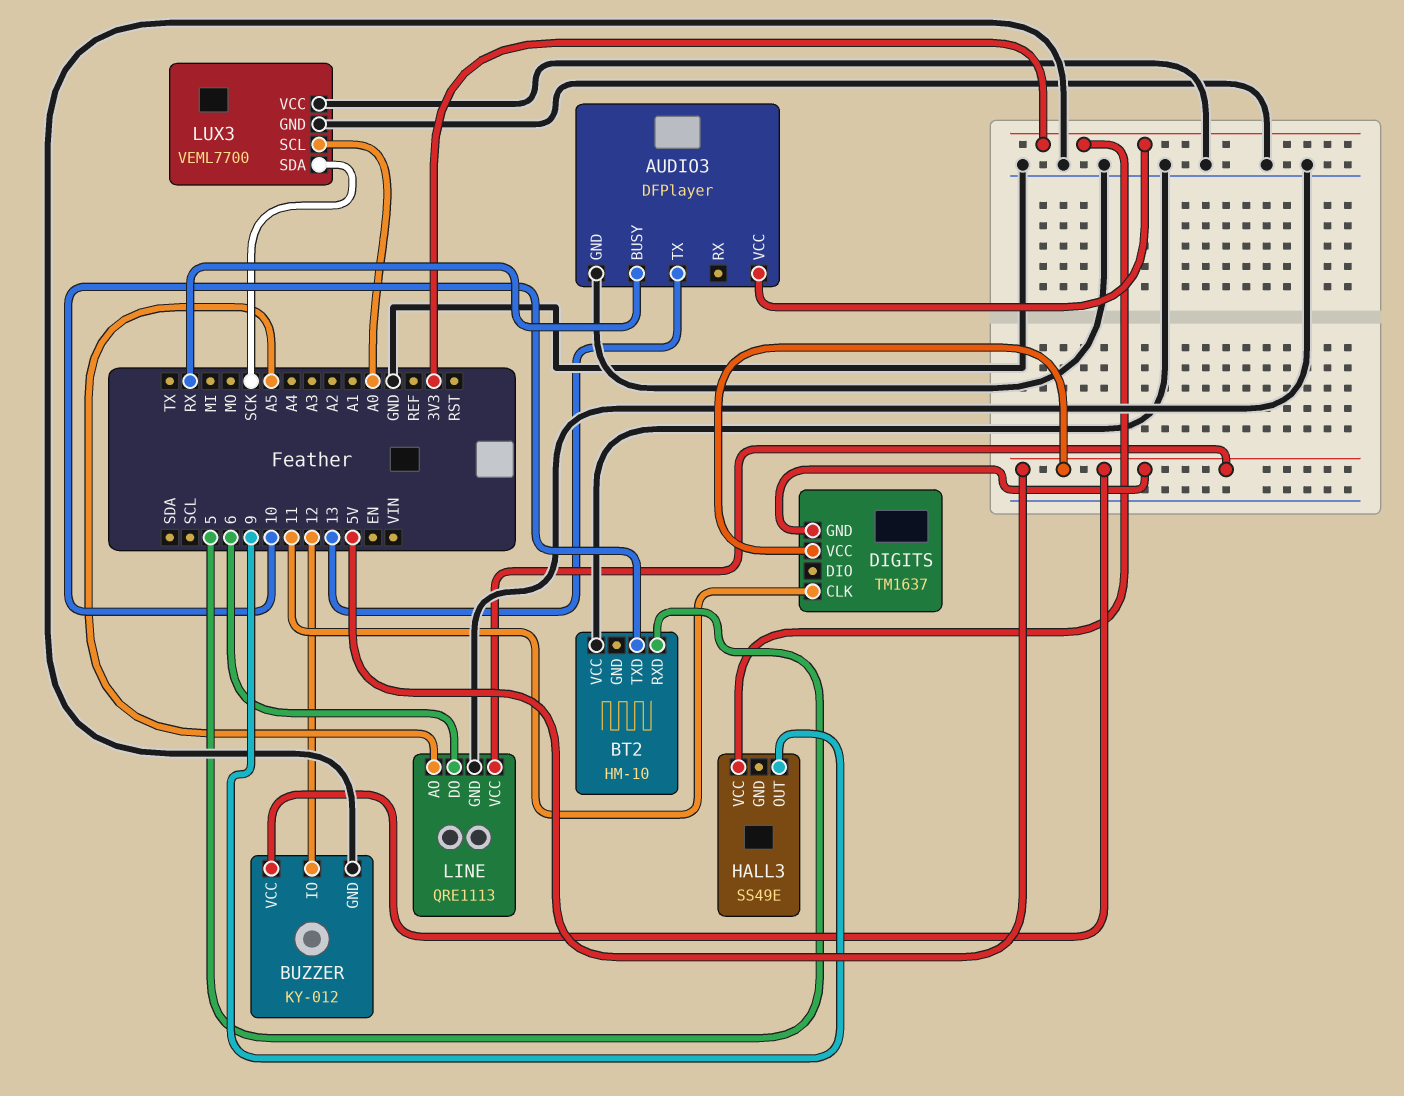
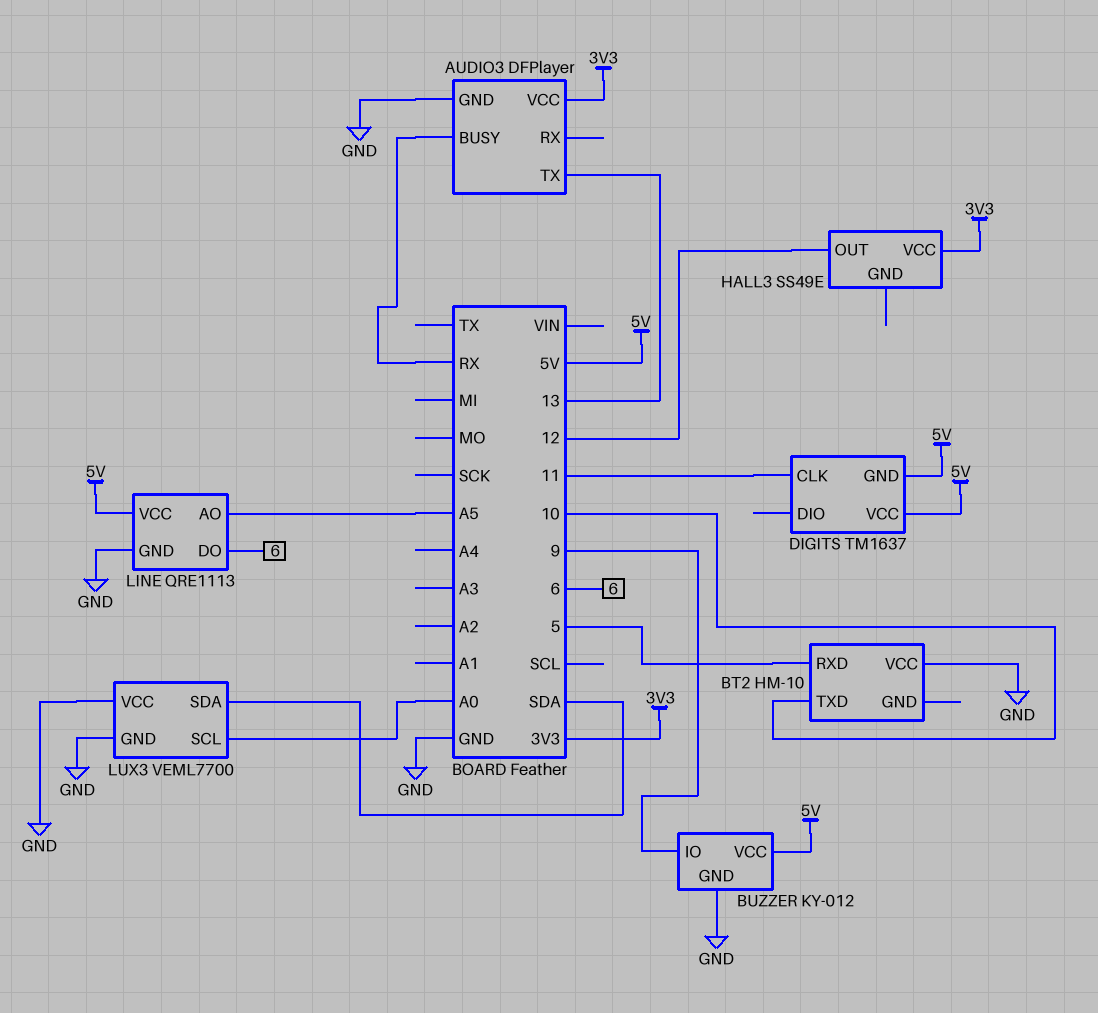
BUZZER pin IO: 12 -> 9
HALL3 pin OUT: 9 -> 12
LUX3 pin SDA: SCK -> SDA

